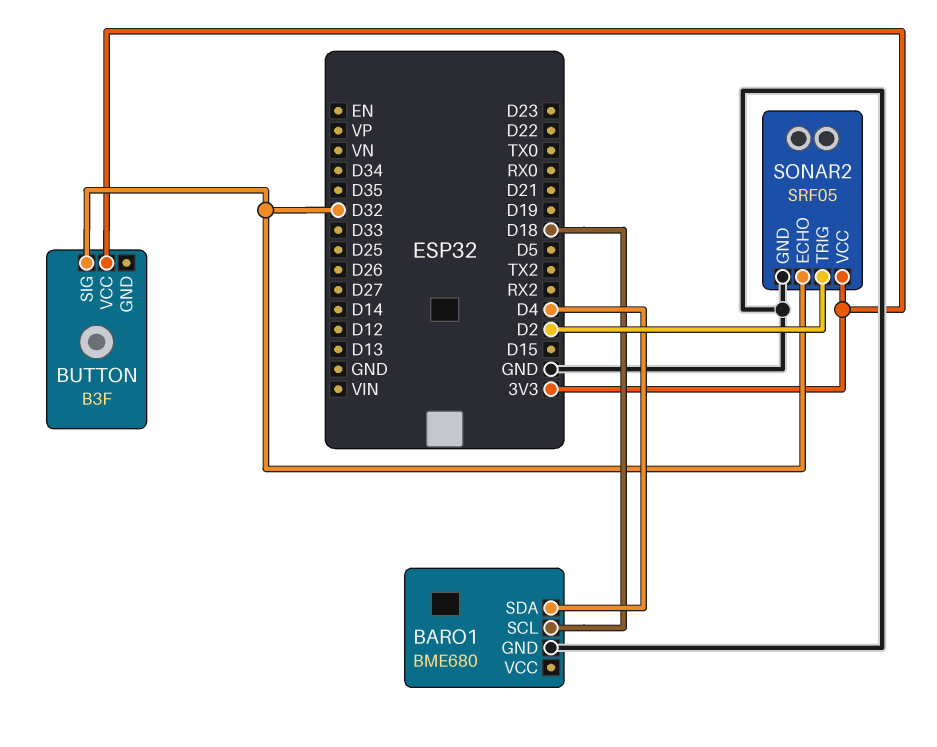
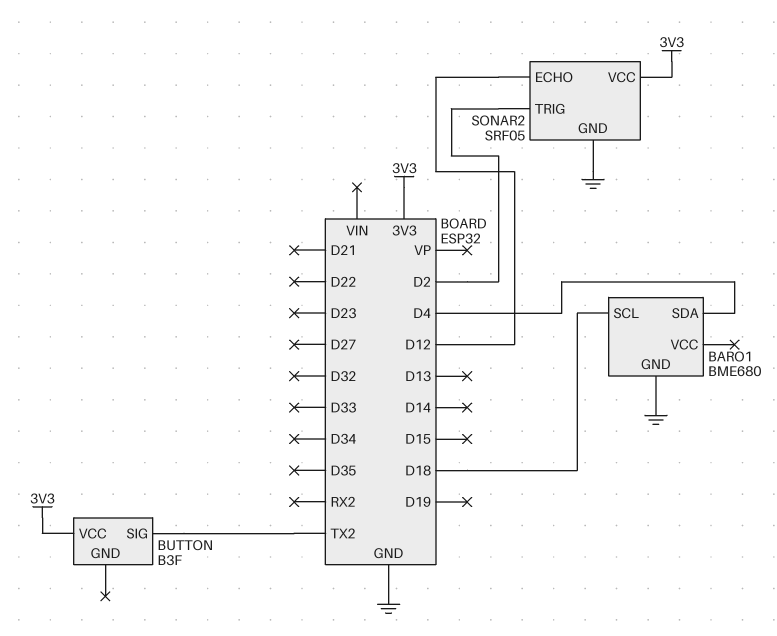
BUTTON pin SIG: D32 -> TX2
SONAR2 pin ECHO: D32 -> D12

